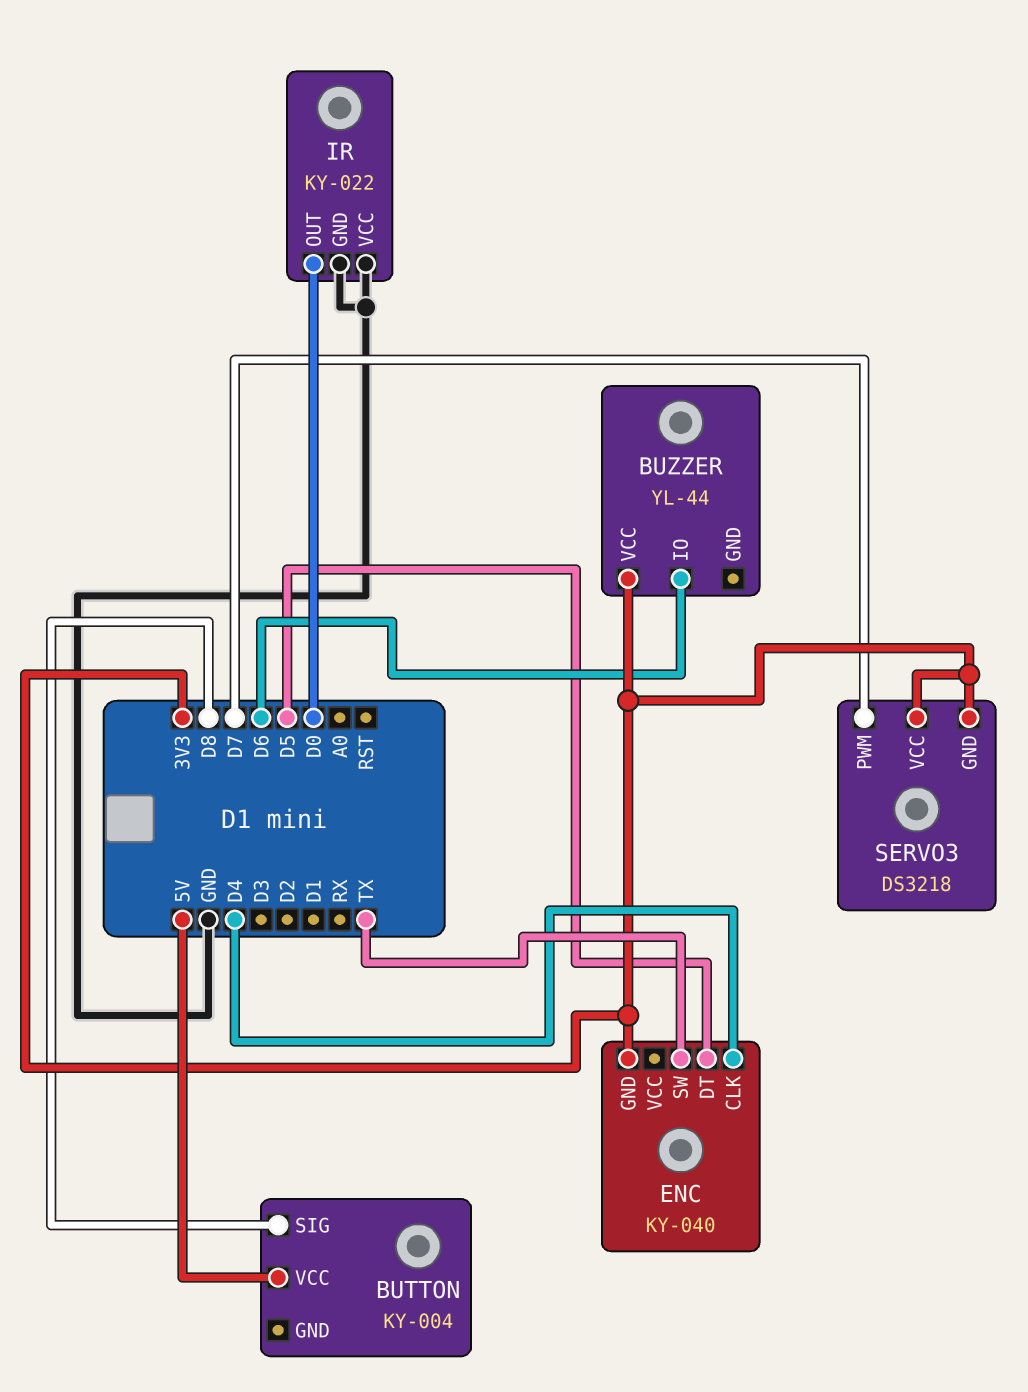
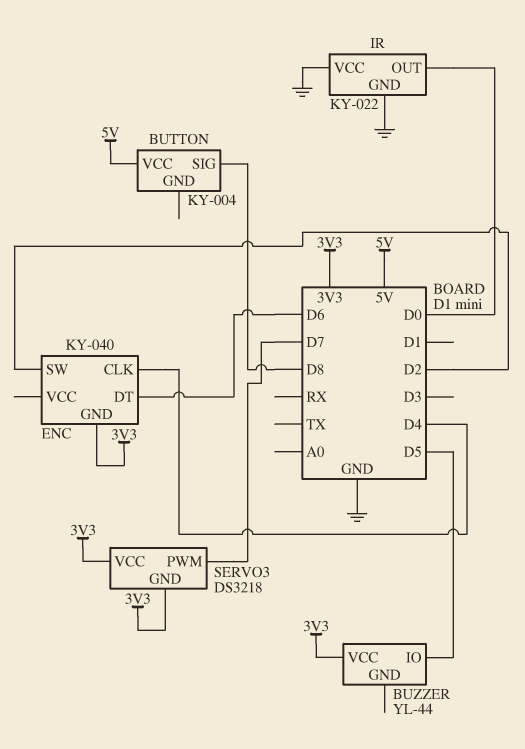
BUZZER pin IO: D6 -> D5
ENC pin DT: D5 -> D6
ENC pin SW: TX -> D2

